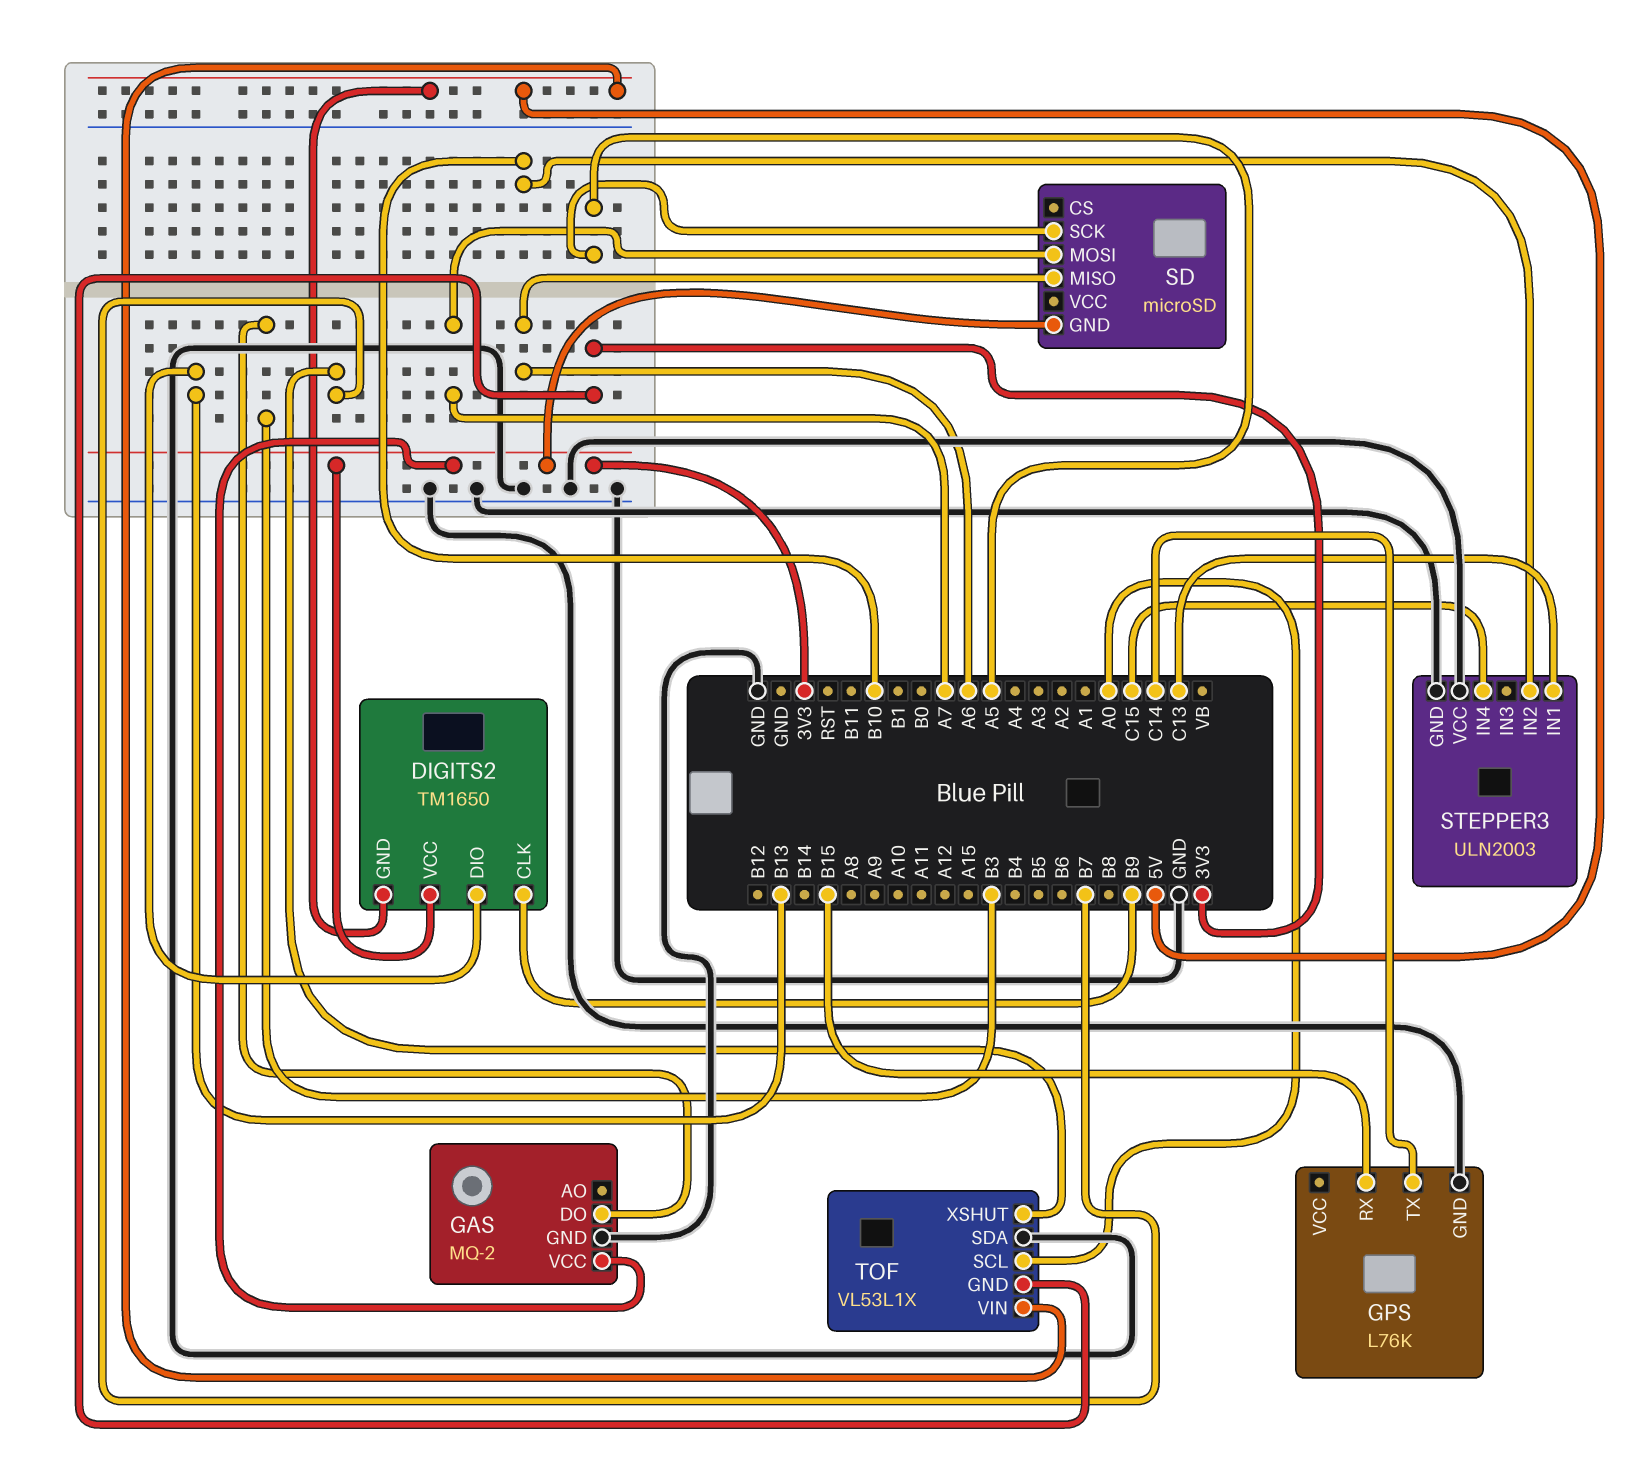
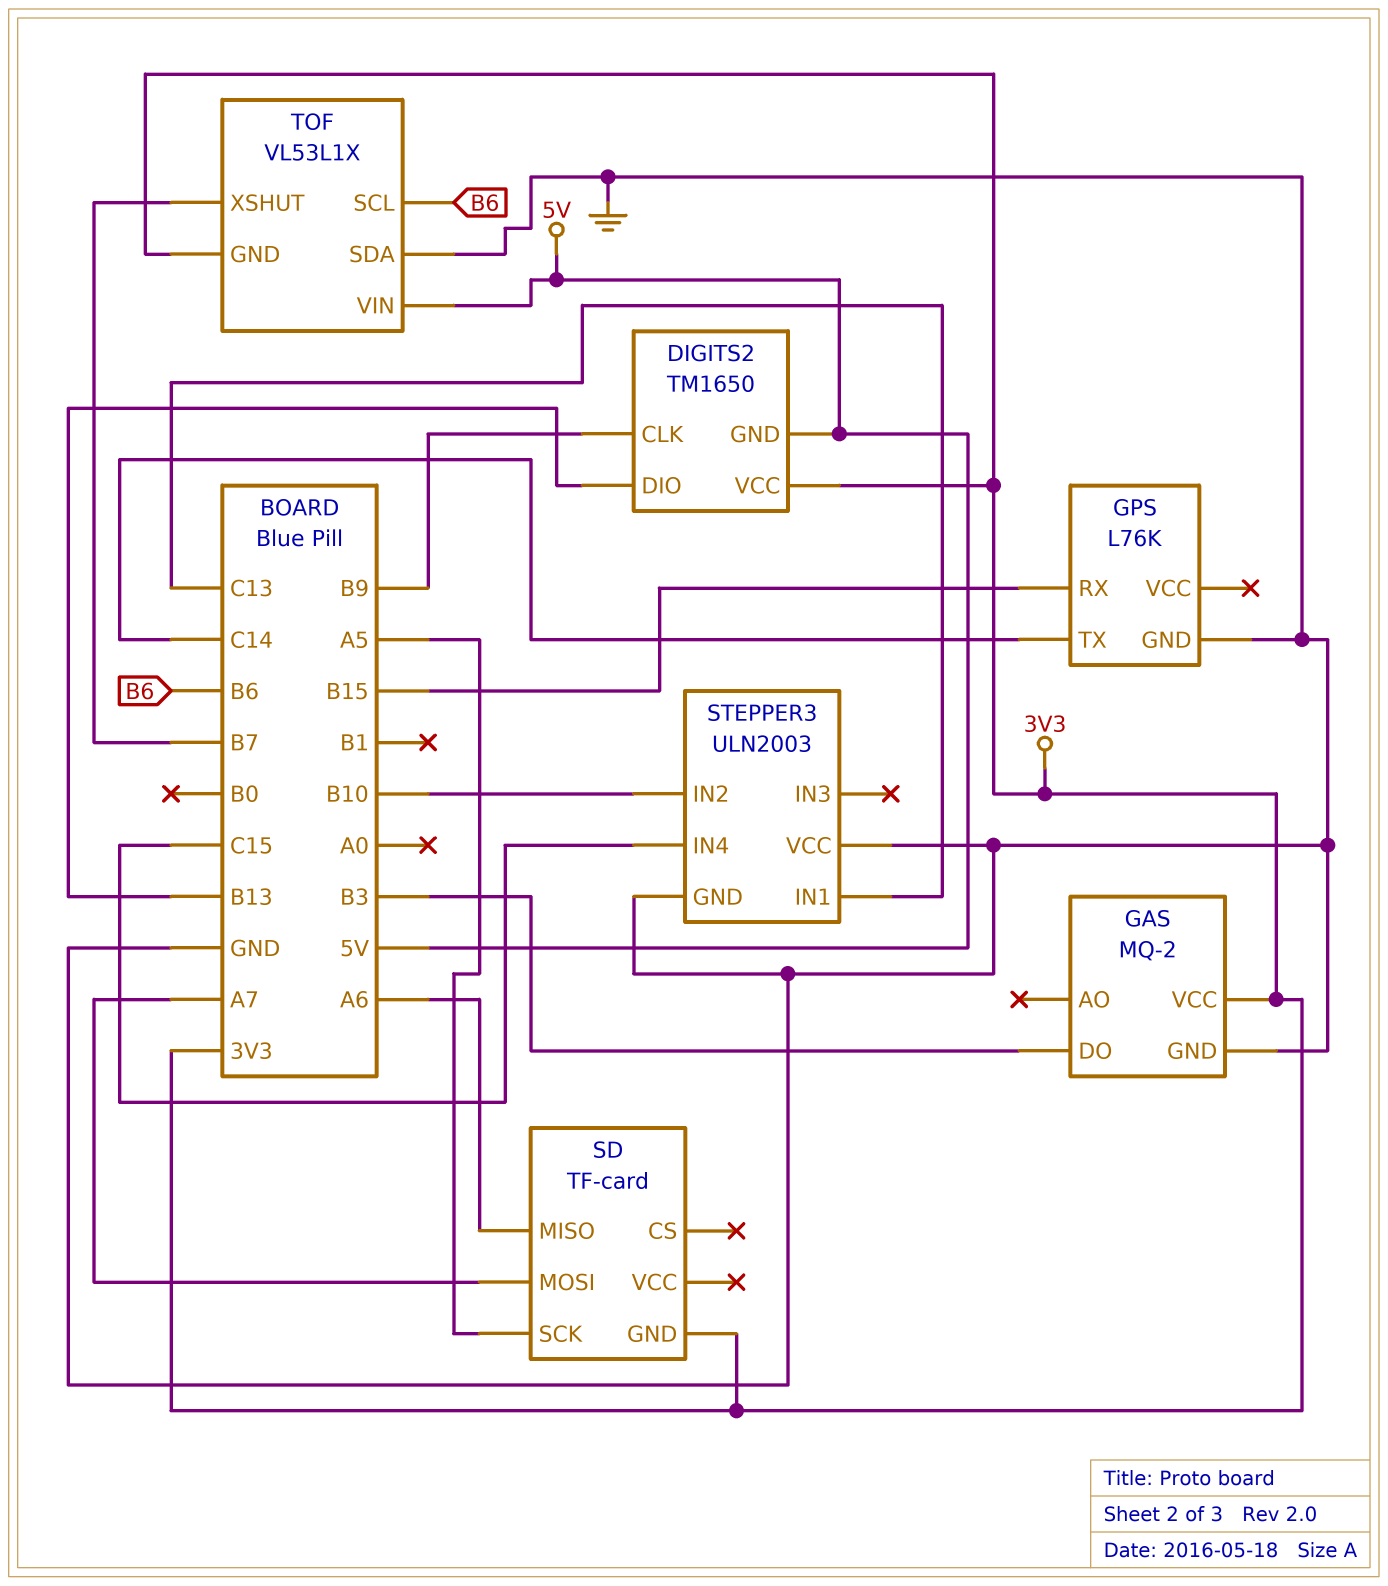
SD: microSD -> TF-card
TOF pin SCL: A0 -> B6

